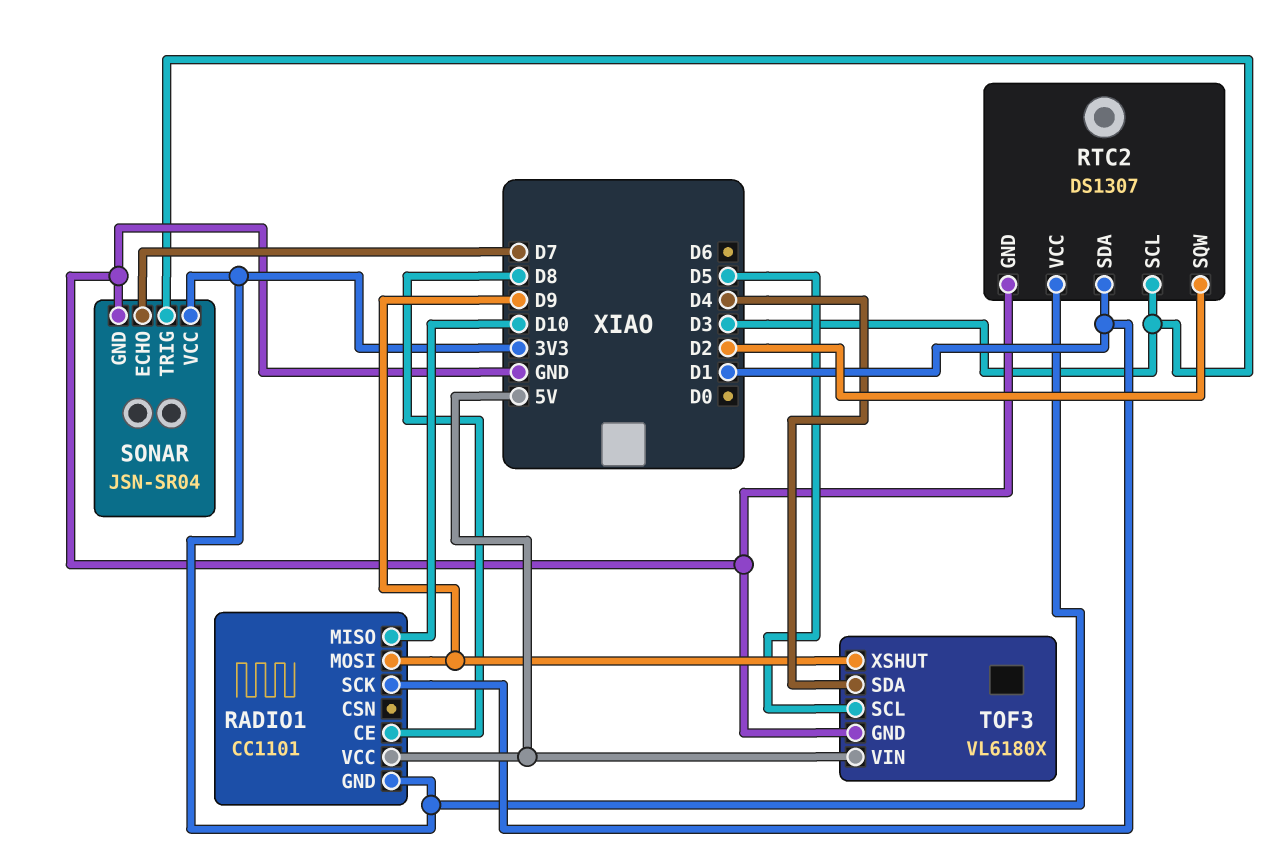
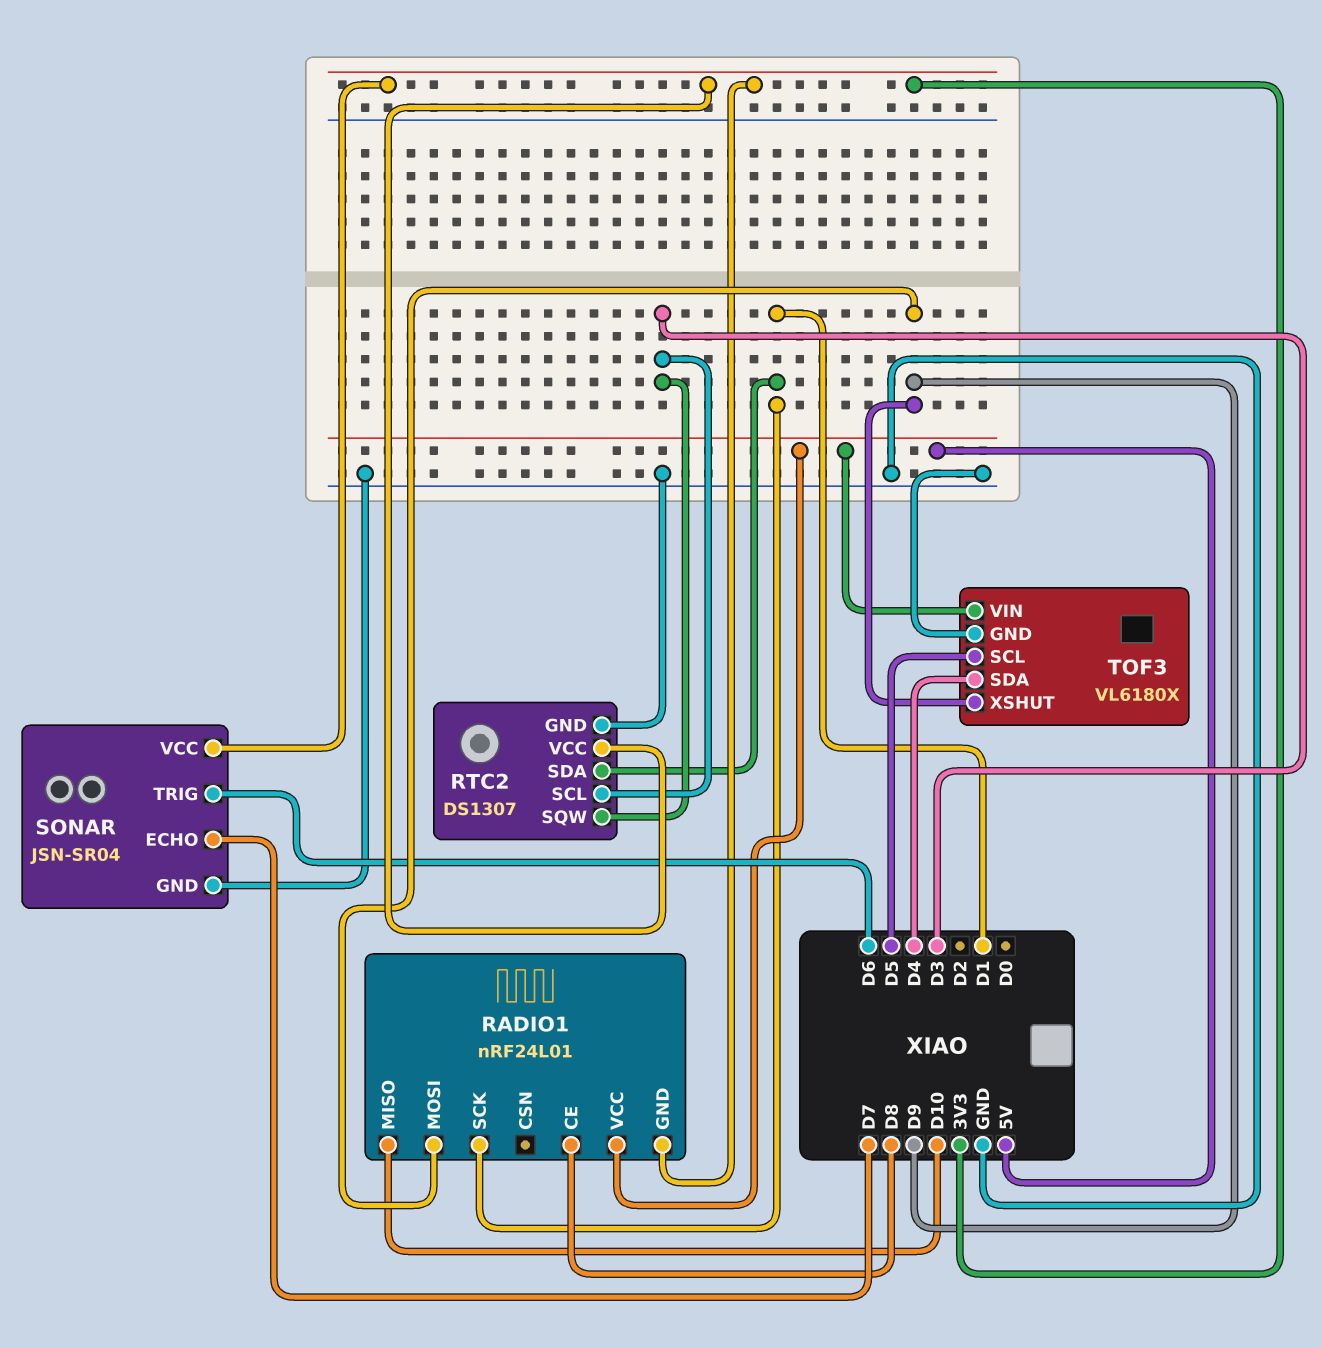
RADIO1: CC1101 -> nRF24L01
RTC2 pin SQW: D2 -> D3
SONAR pin TRIG: D3 -> D6

